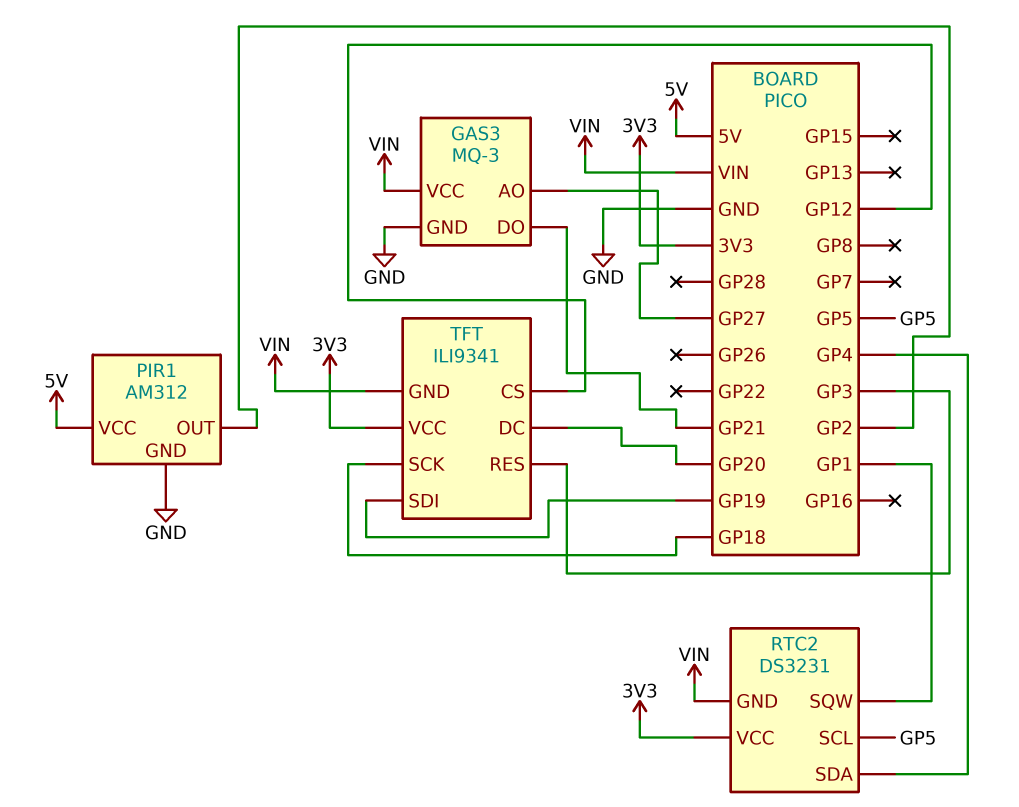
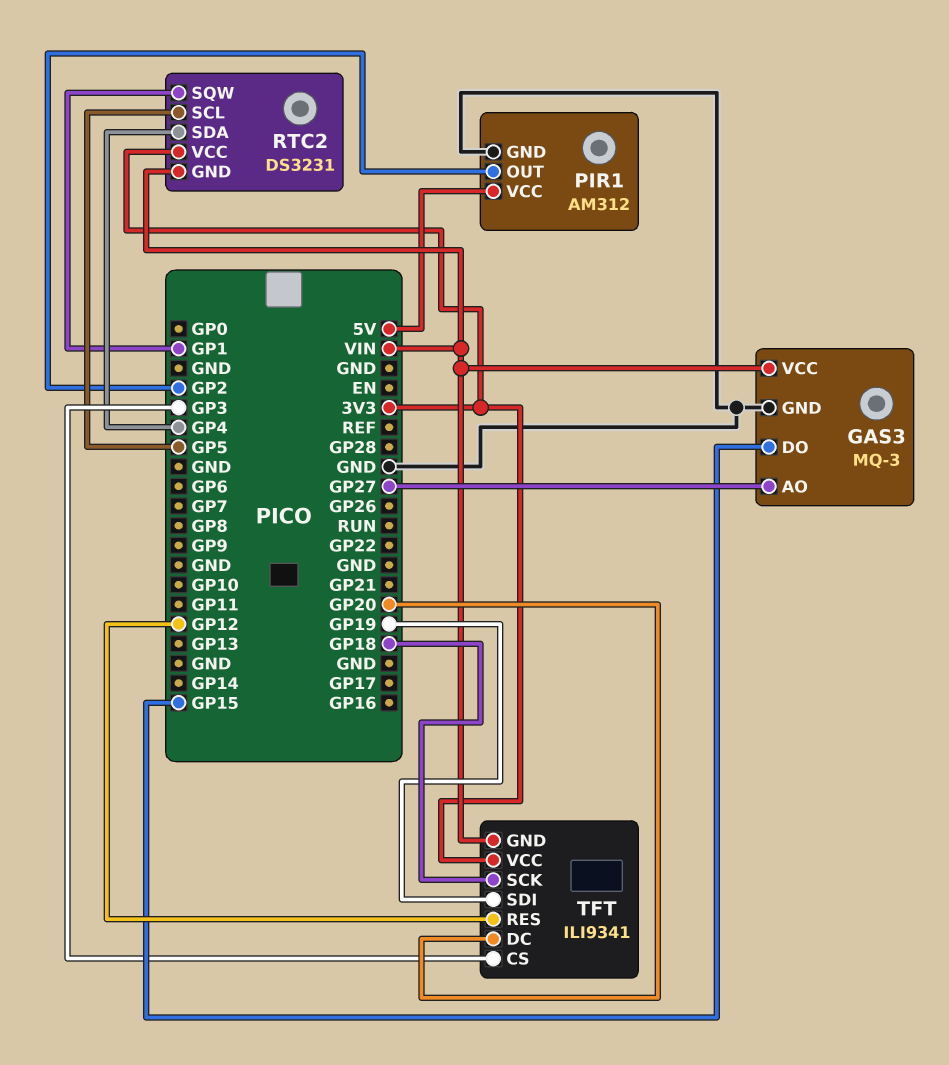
GAS3 pin DO: GP21 -> GP15
TFT pin CS: GP12 -> GP3
TFT pin RES: GP3 -> GP12

